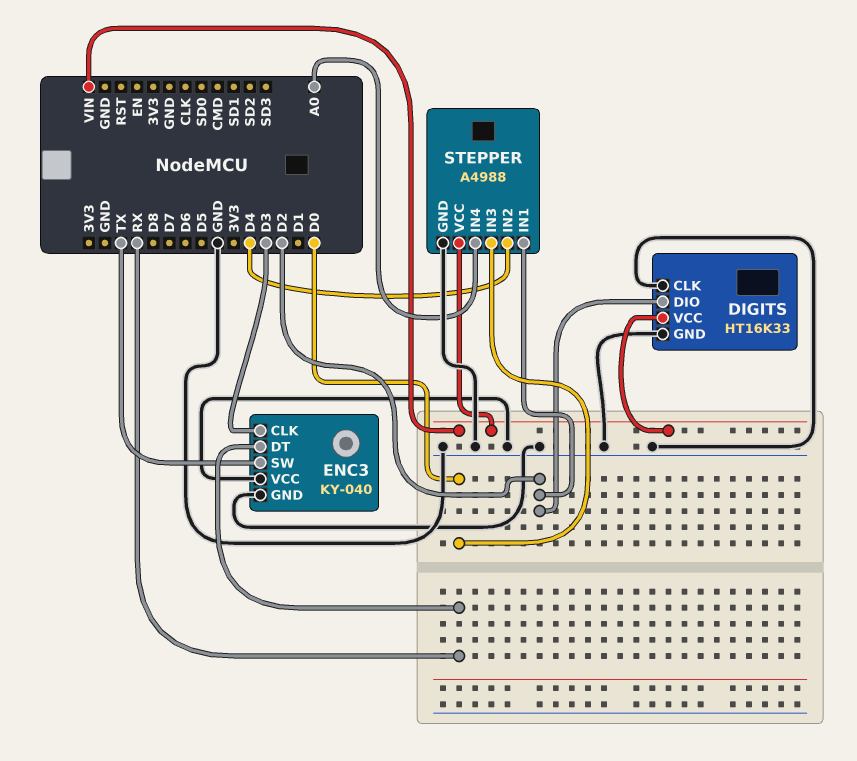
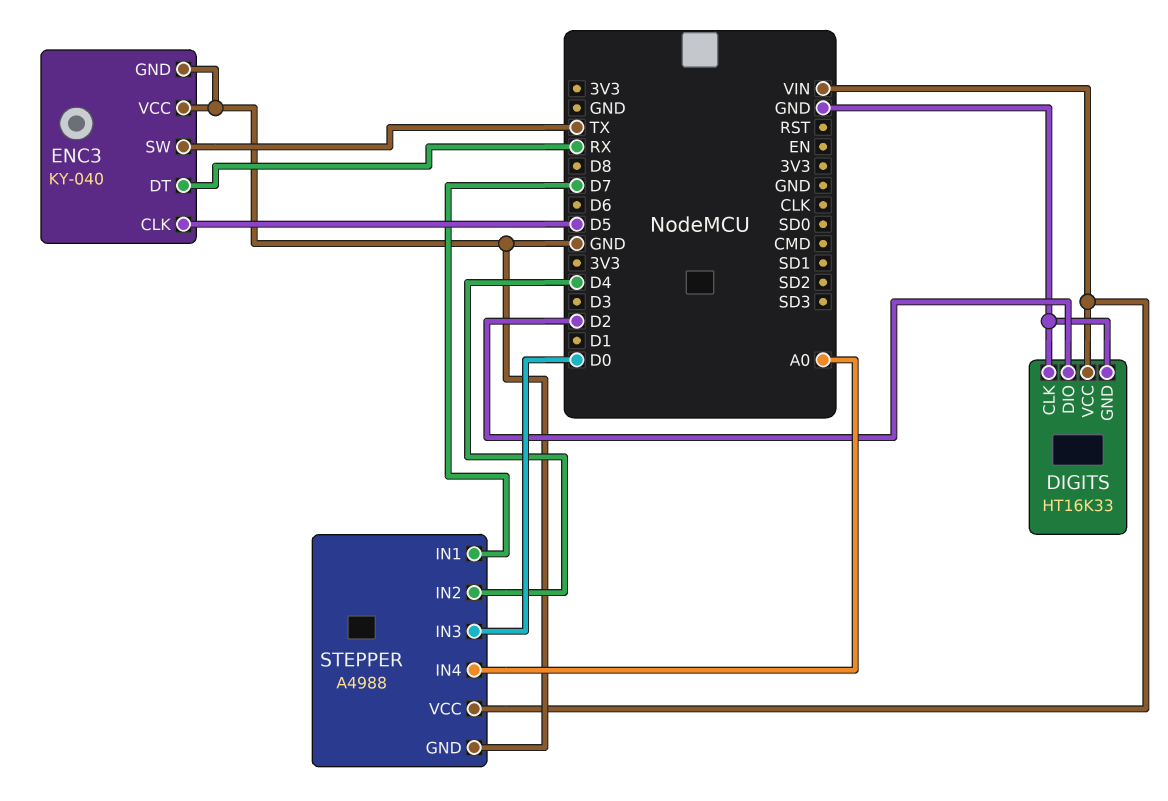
ENC3 pin CLK: D3 -> D5
STEPPER pin IN1: D2 -> D7

